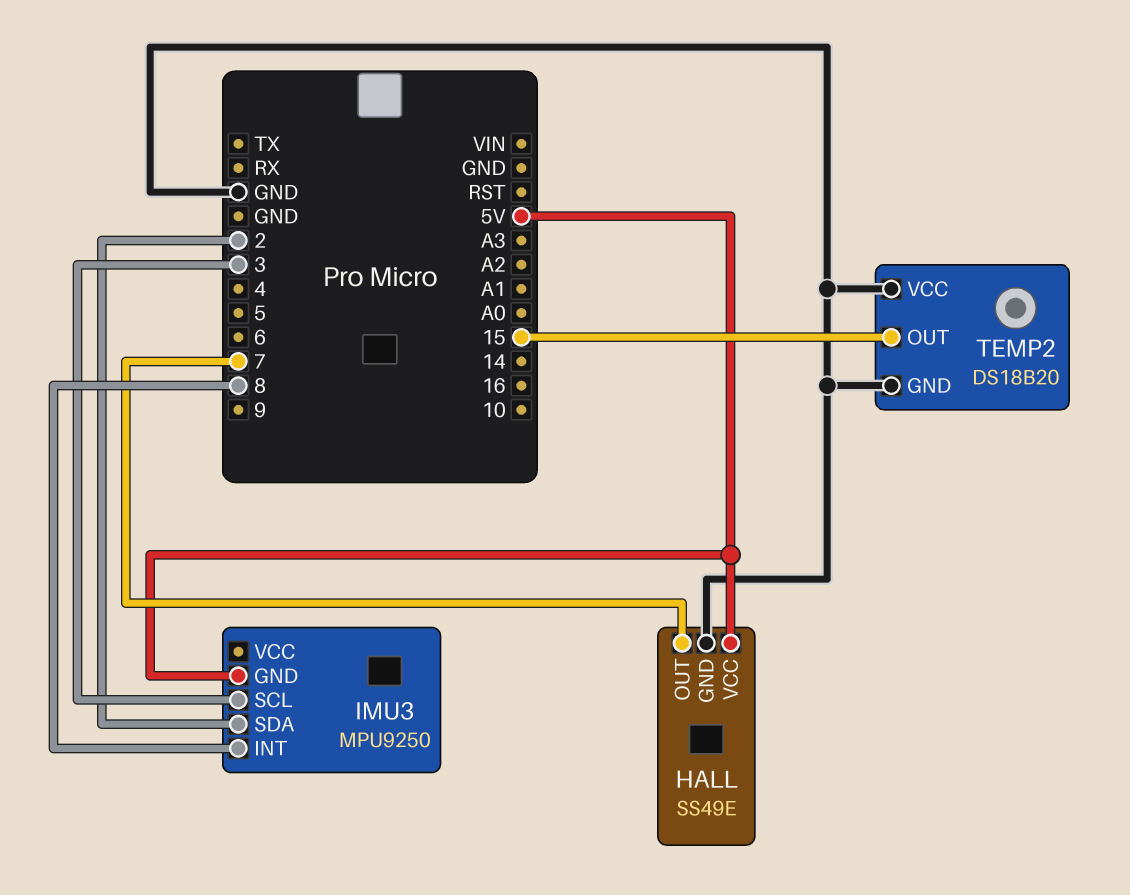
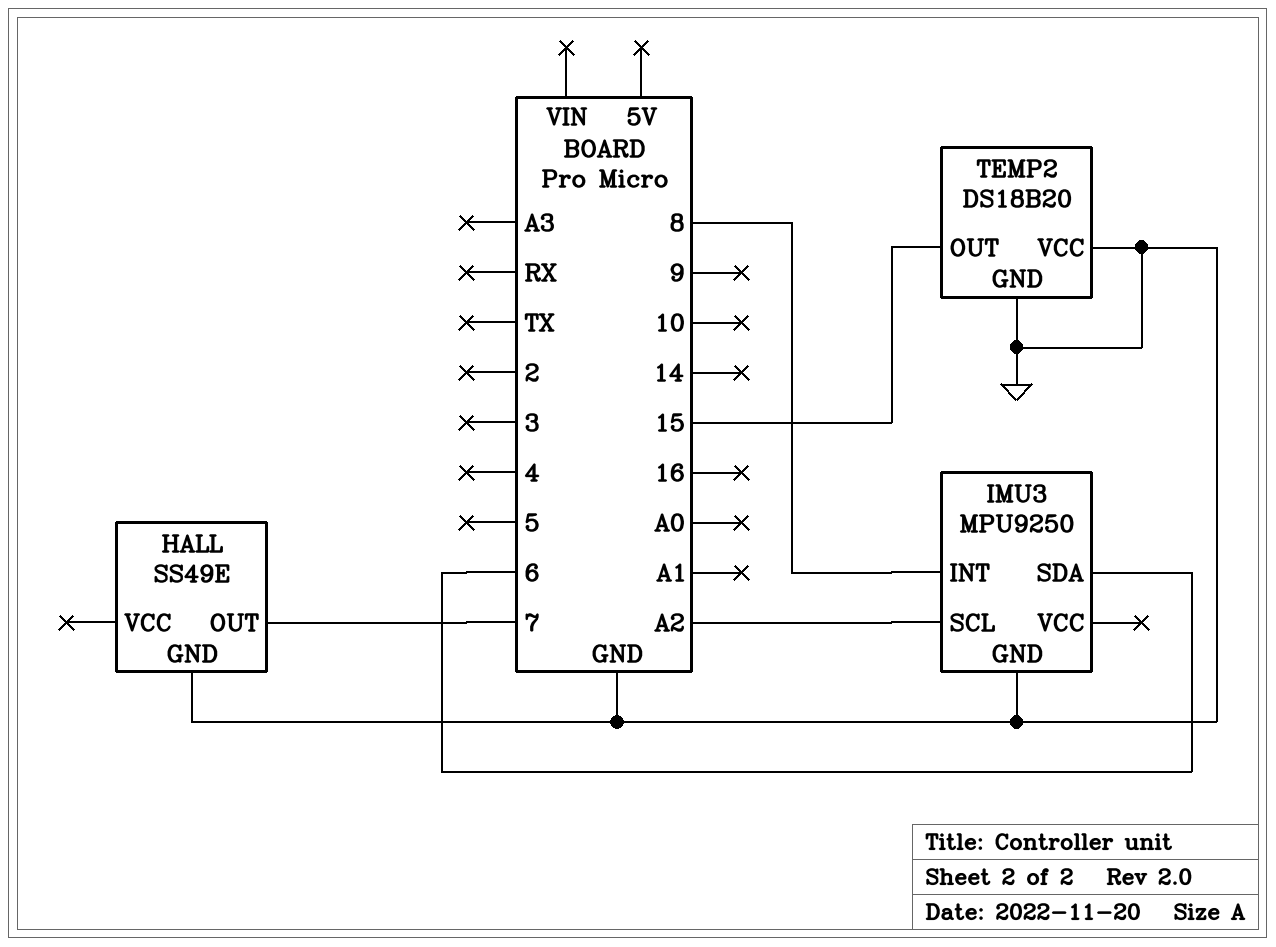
HALL pin VCC: 5V -> none
IMU3 pin GND: 5V -> GND
IMU3 pin SCL: 3 -> A2
IMU3 pin SDA: 2 -> 6

